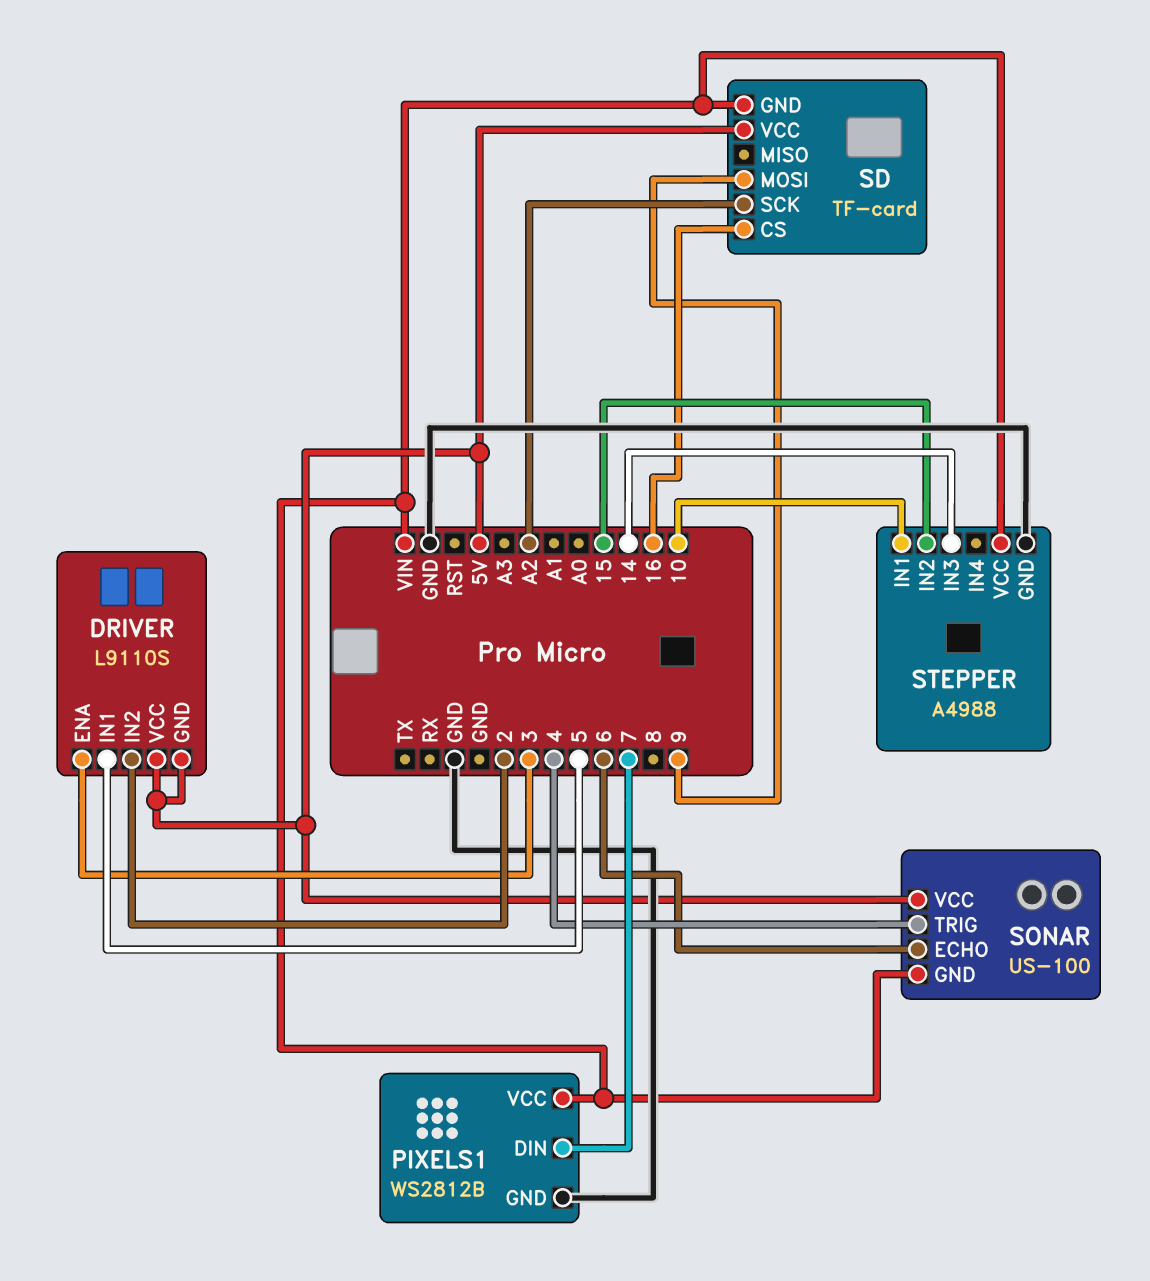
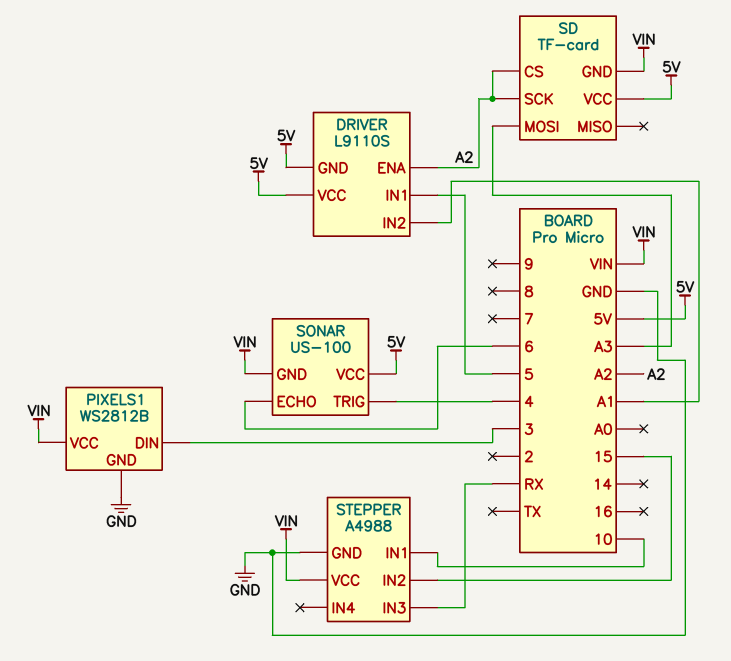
DRIVER pin ENA: 3 -> A2
DRIVER pin IN2: 2 -> A1
PIXELS1 pin DIN: 7 -> 3
SD pin CS: 16 -> A2
SD pin MOSI: 9 -> A3
STEPPER pin IN3: 14 -> RX

